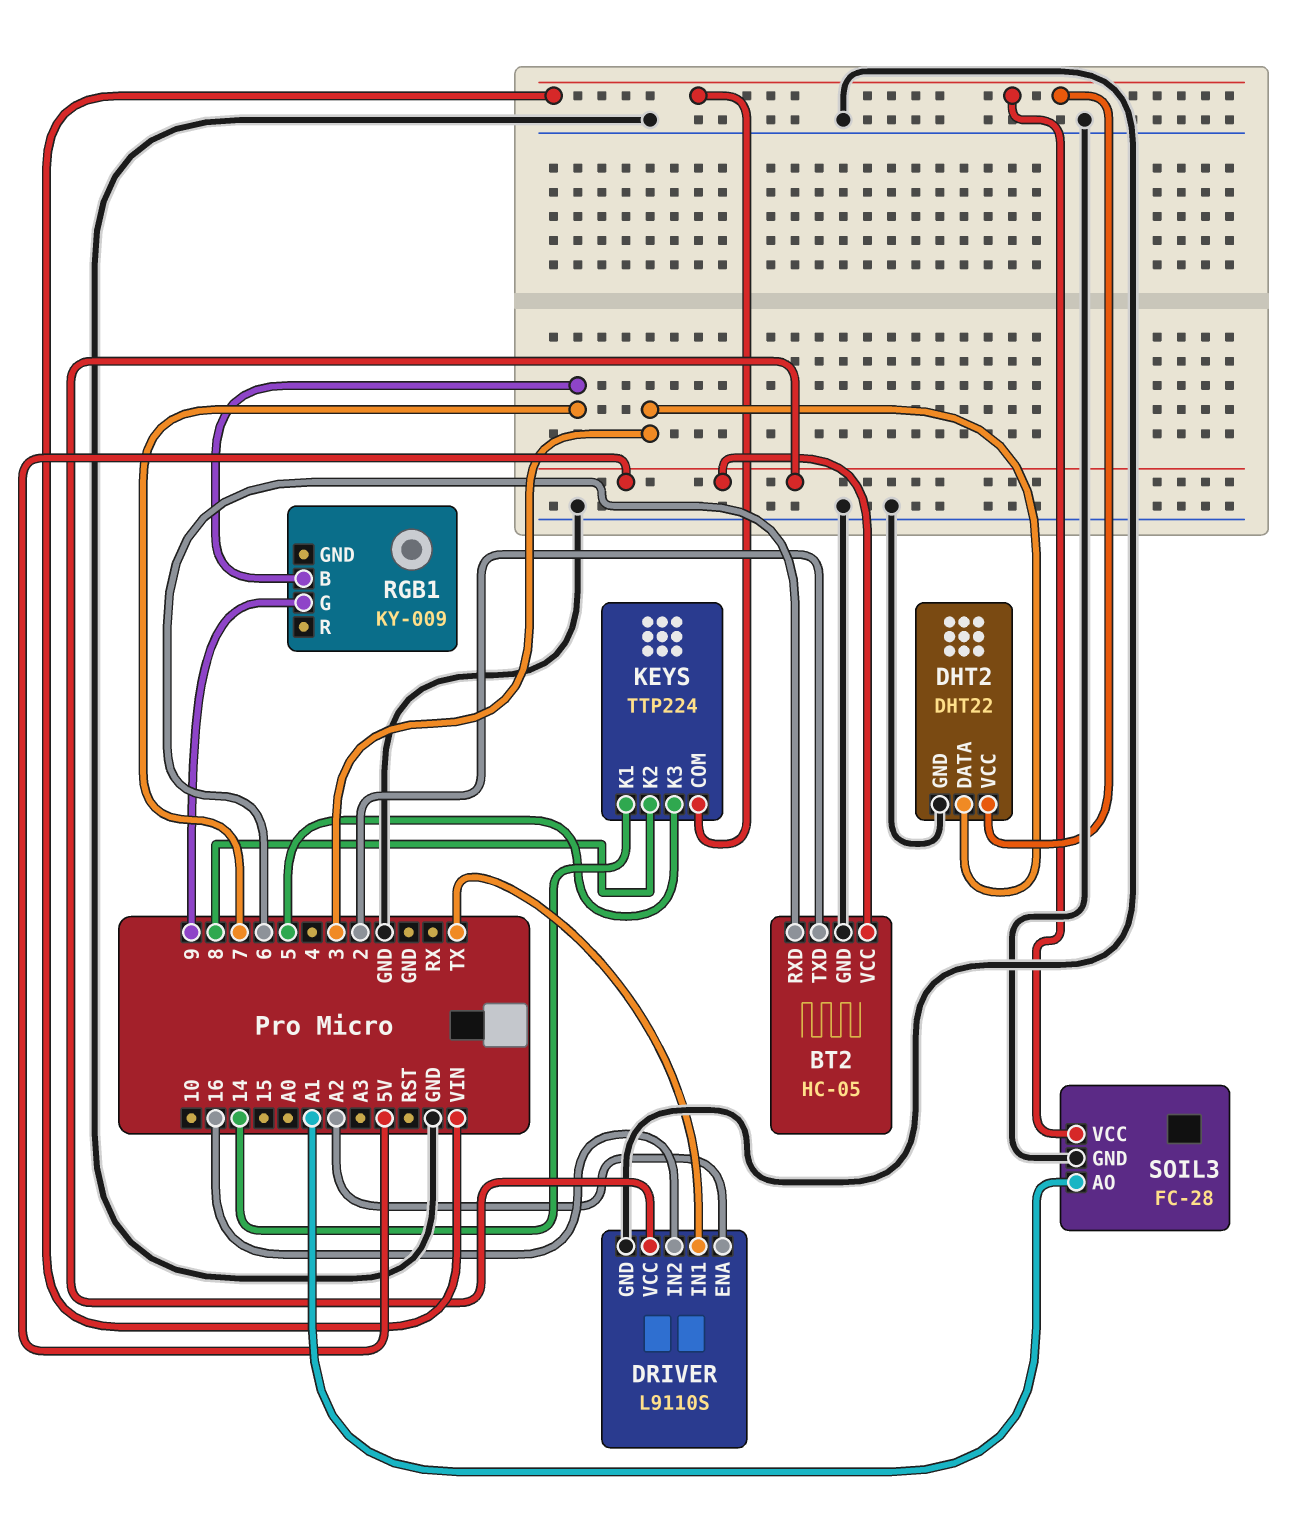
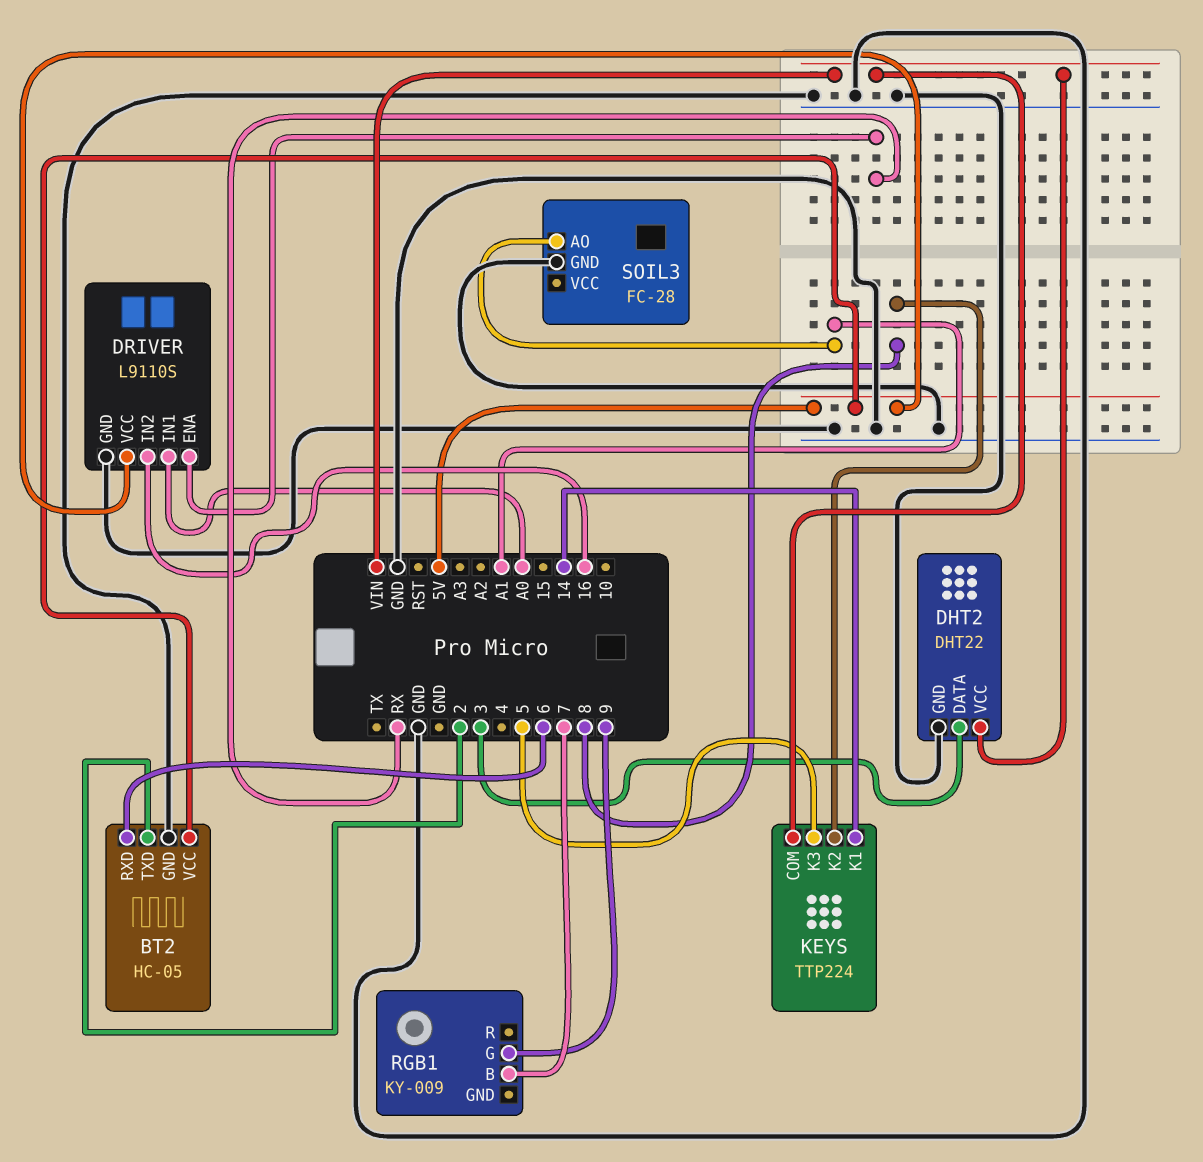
DRIVER pin ENA: A2 -> RX
DRIVER pin IN1: TX -> A0
SOIL3 pin VCC: VIN -> none

